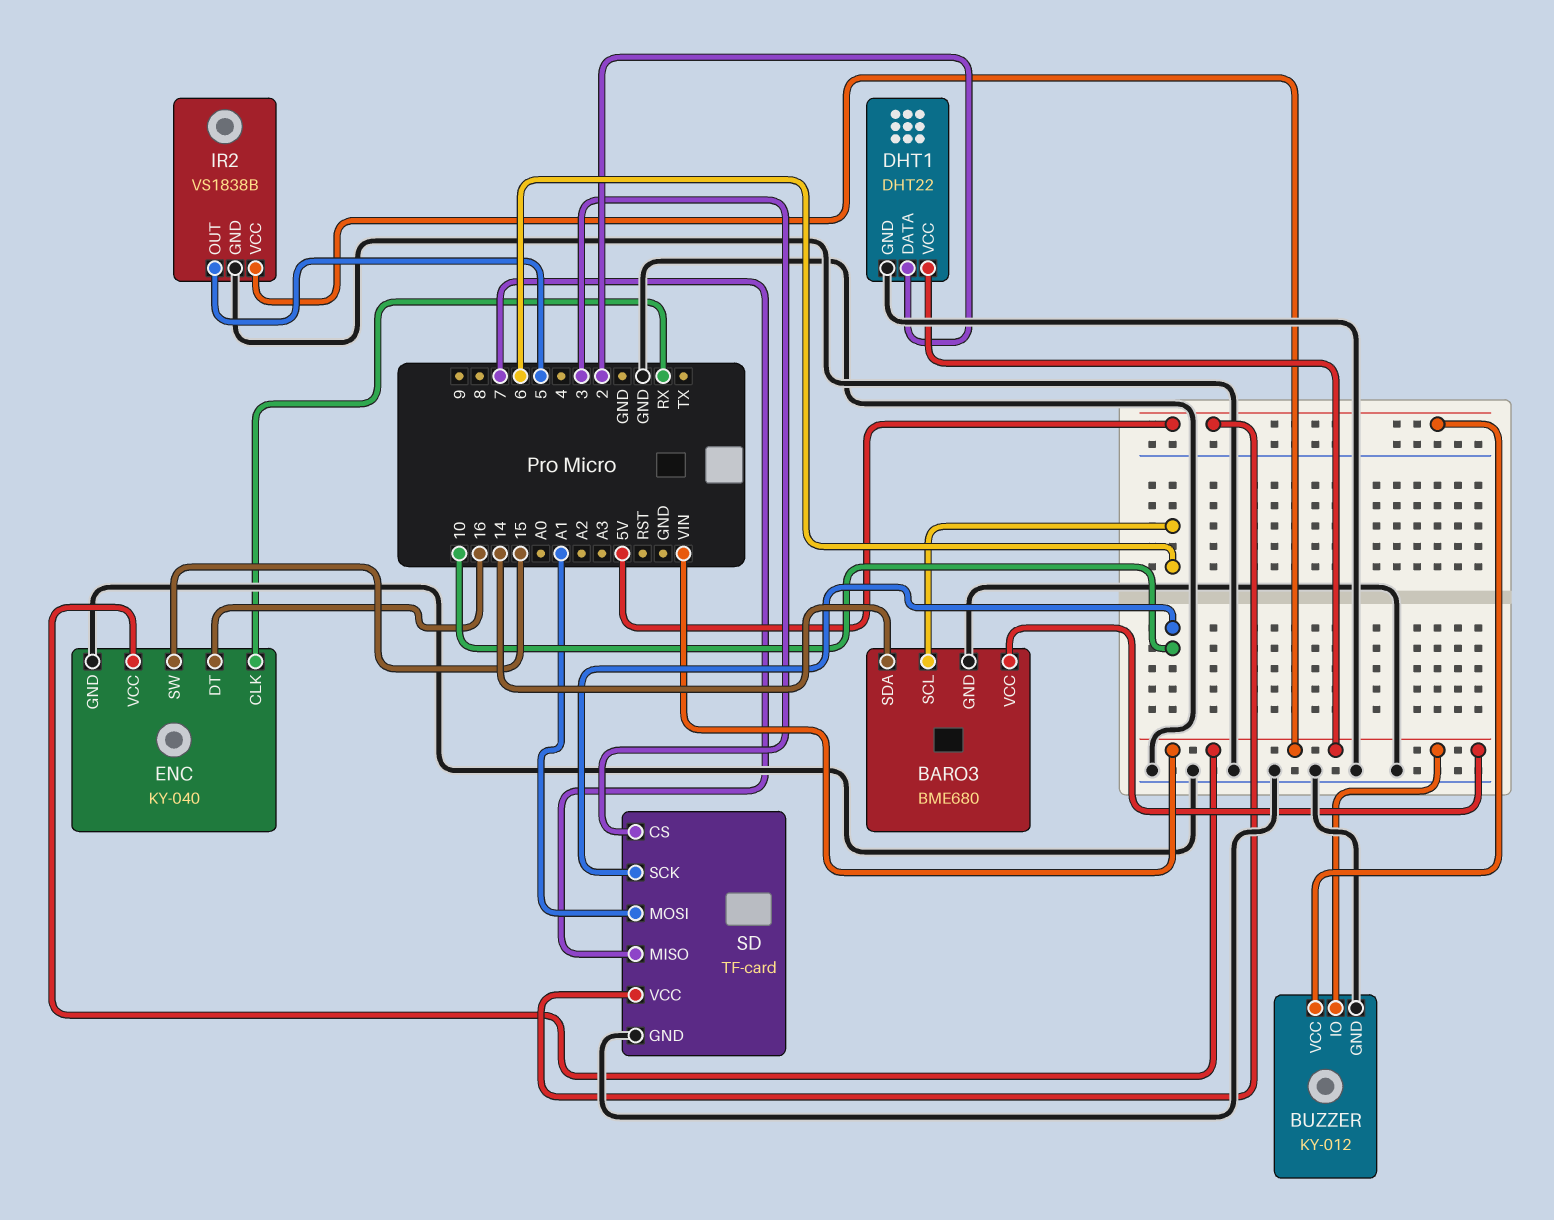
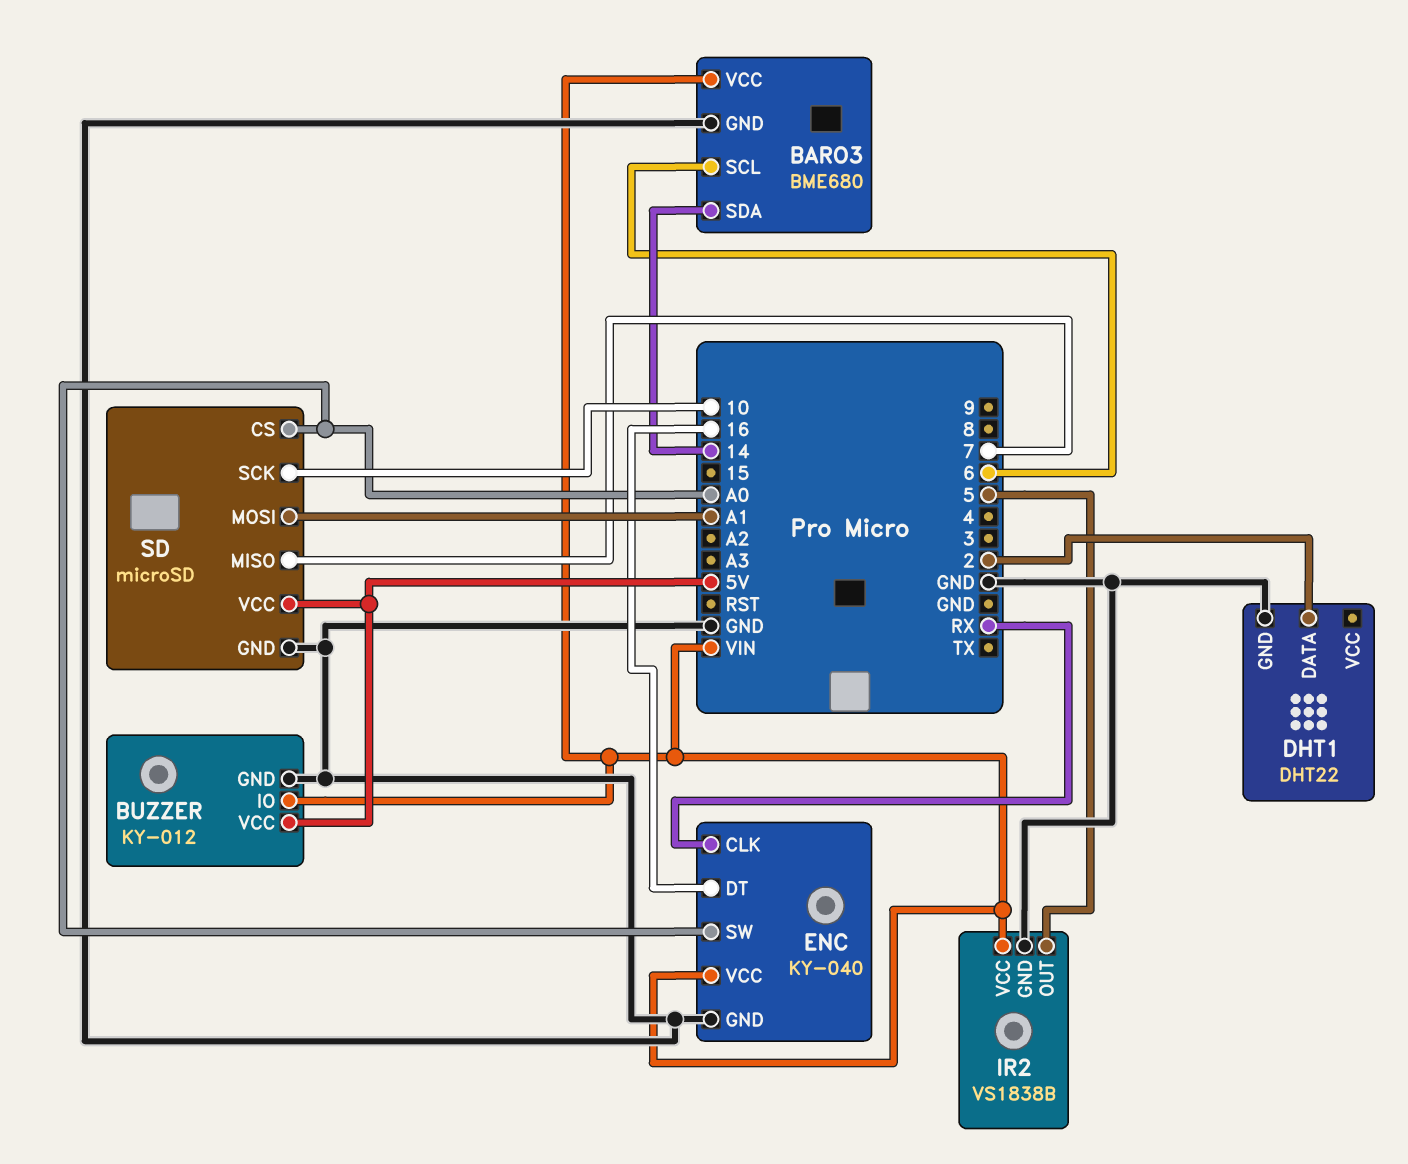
DHT1 pin VCC: VIN -> none
ENC pin SW: 15 -> A0
SD: TF-card -> microSD
SD pin CS: 3 -> A0

